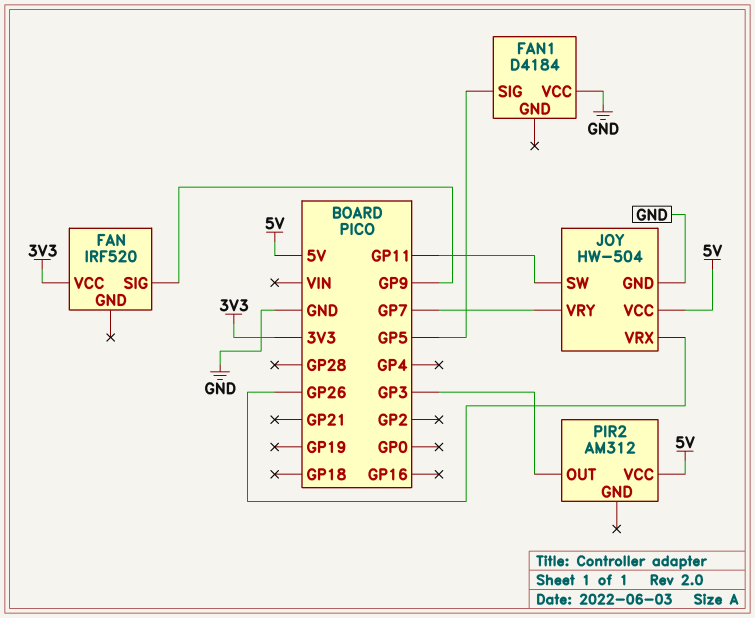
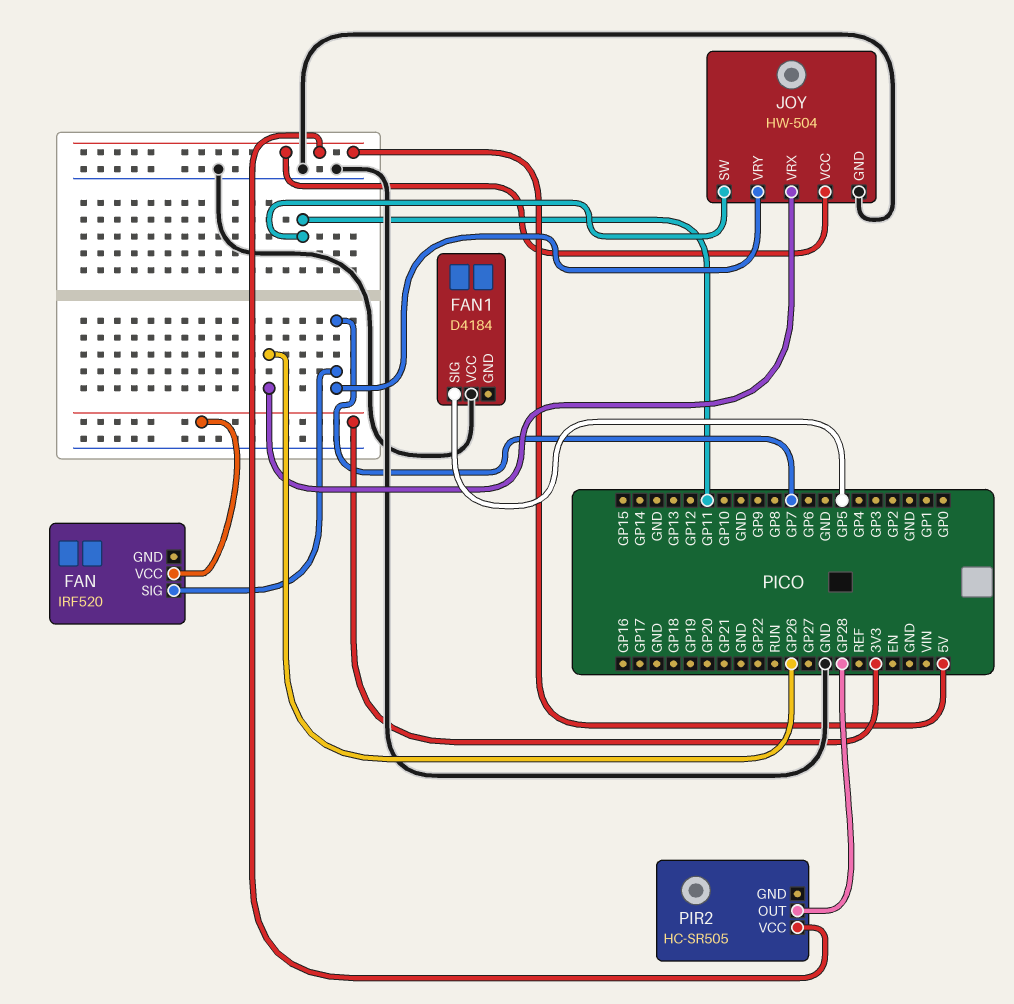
FAN pin SIG: GP9 -> GP7
PIR2: AM312 -> HC-SR505
PIR2 pin OUT: GP3 -> GP28

